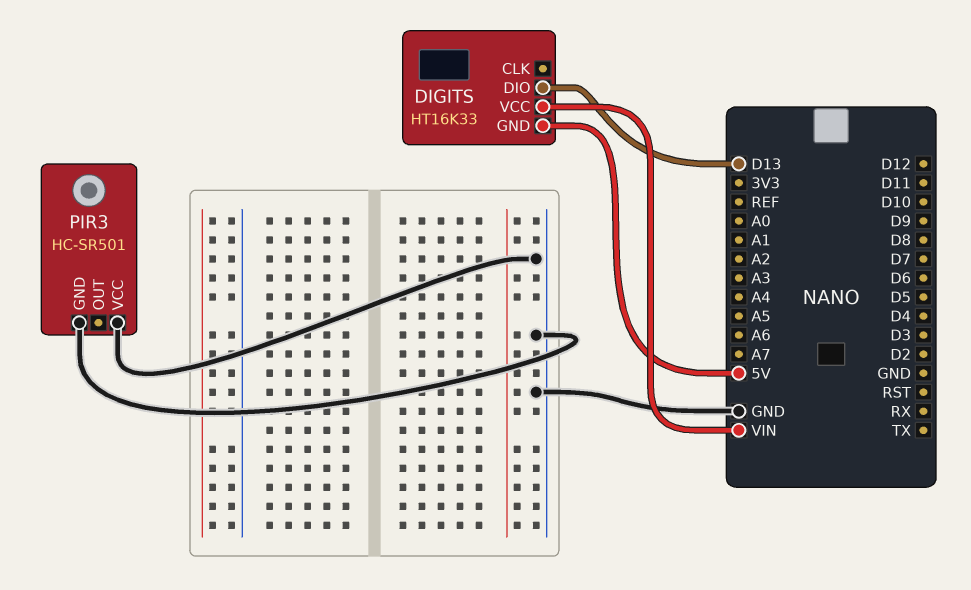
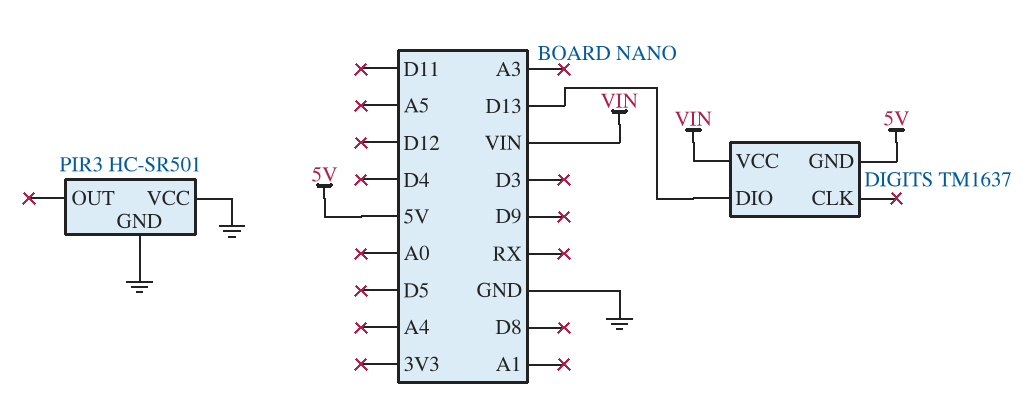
DIGITS: HT16K33 -> TM1637

